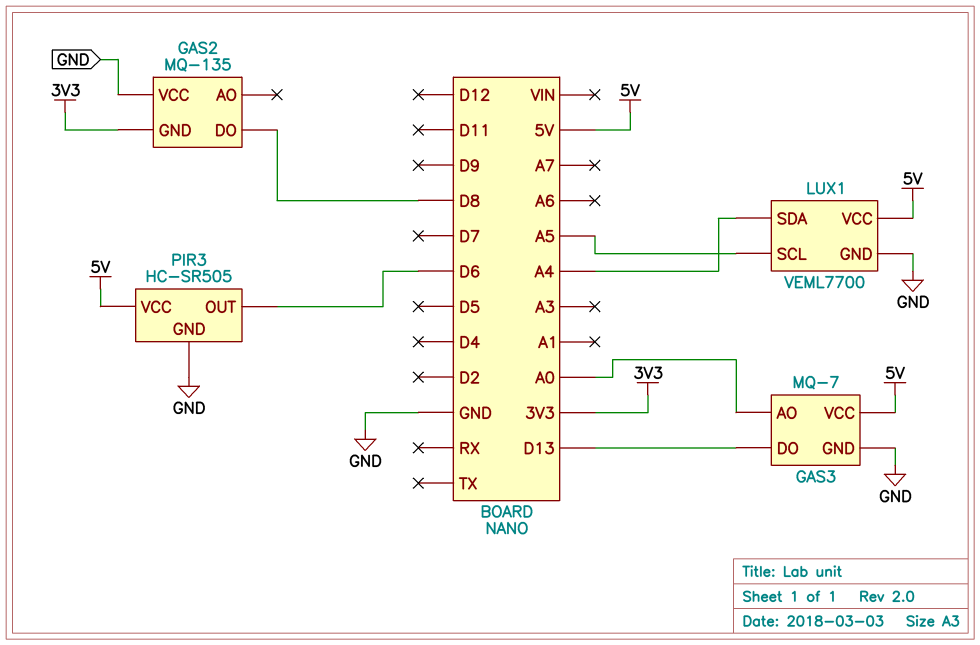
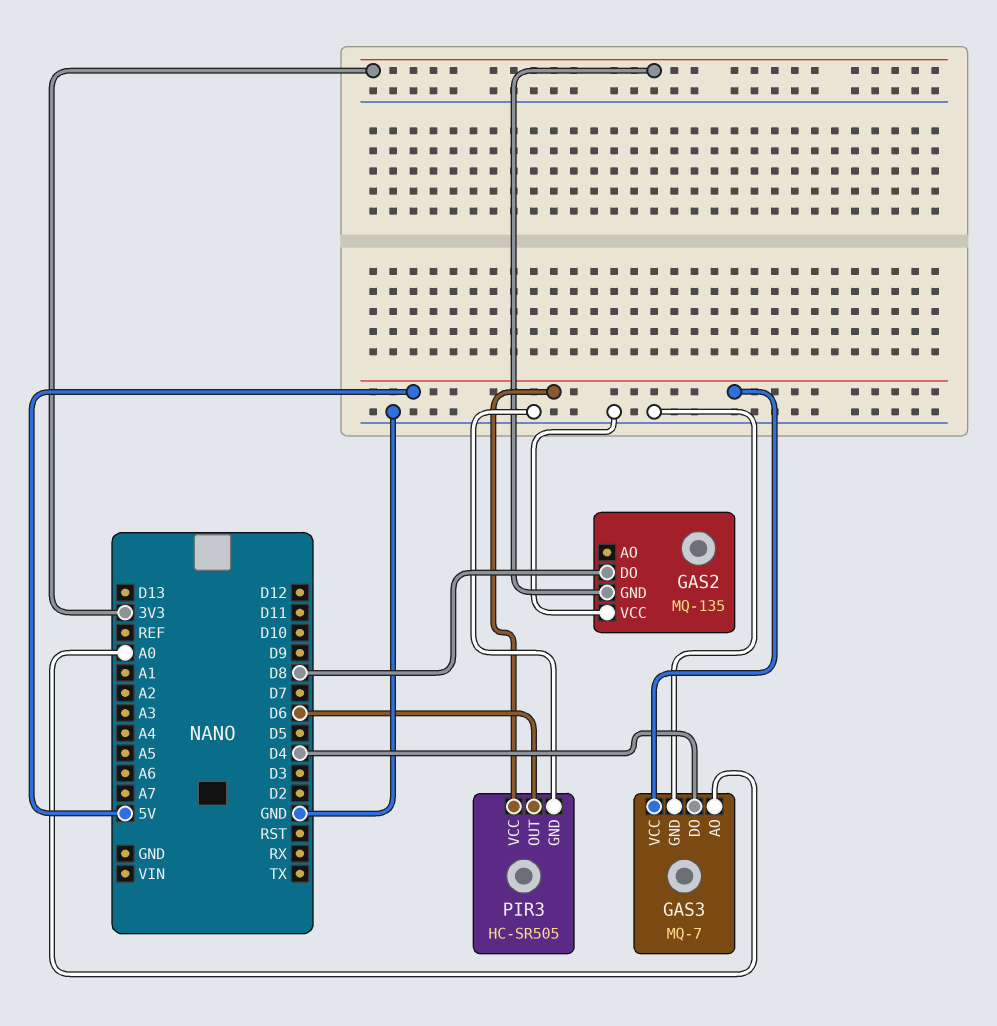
GAS3 pin DO: D13 -> D4
LUX1: VEML7700 -> none
LUX1 pin GND: GND -> none
LUX1 pin SCL: A5 -> none
LUX1 pin SDA: A4 -> none
LUX1 pin VCC: 5V -> none

